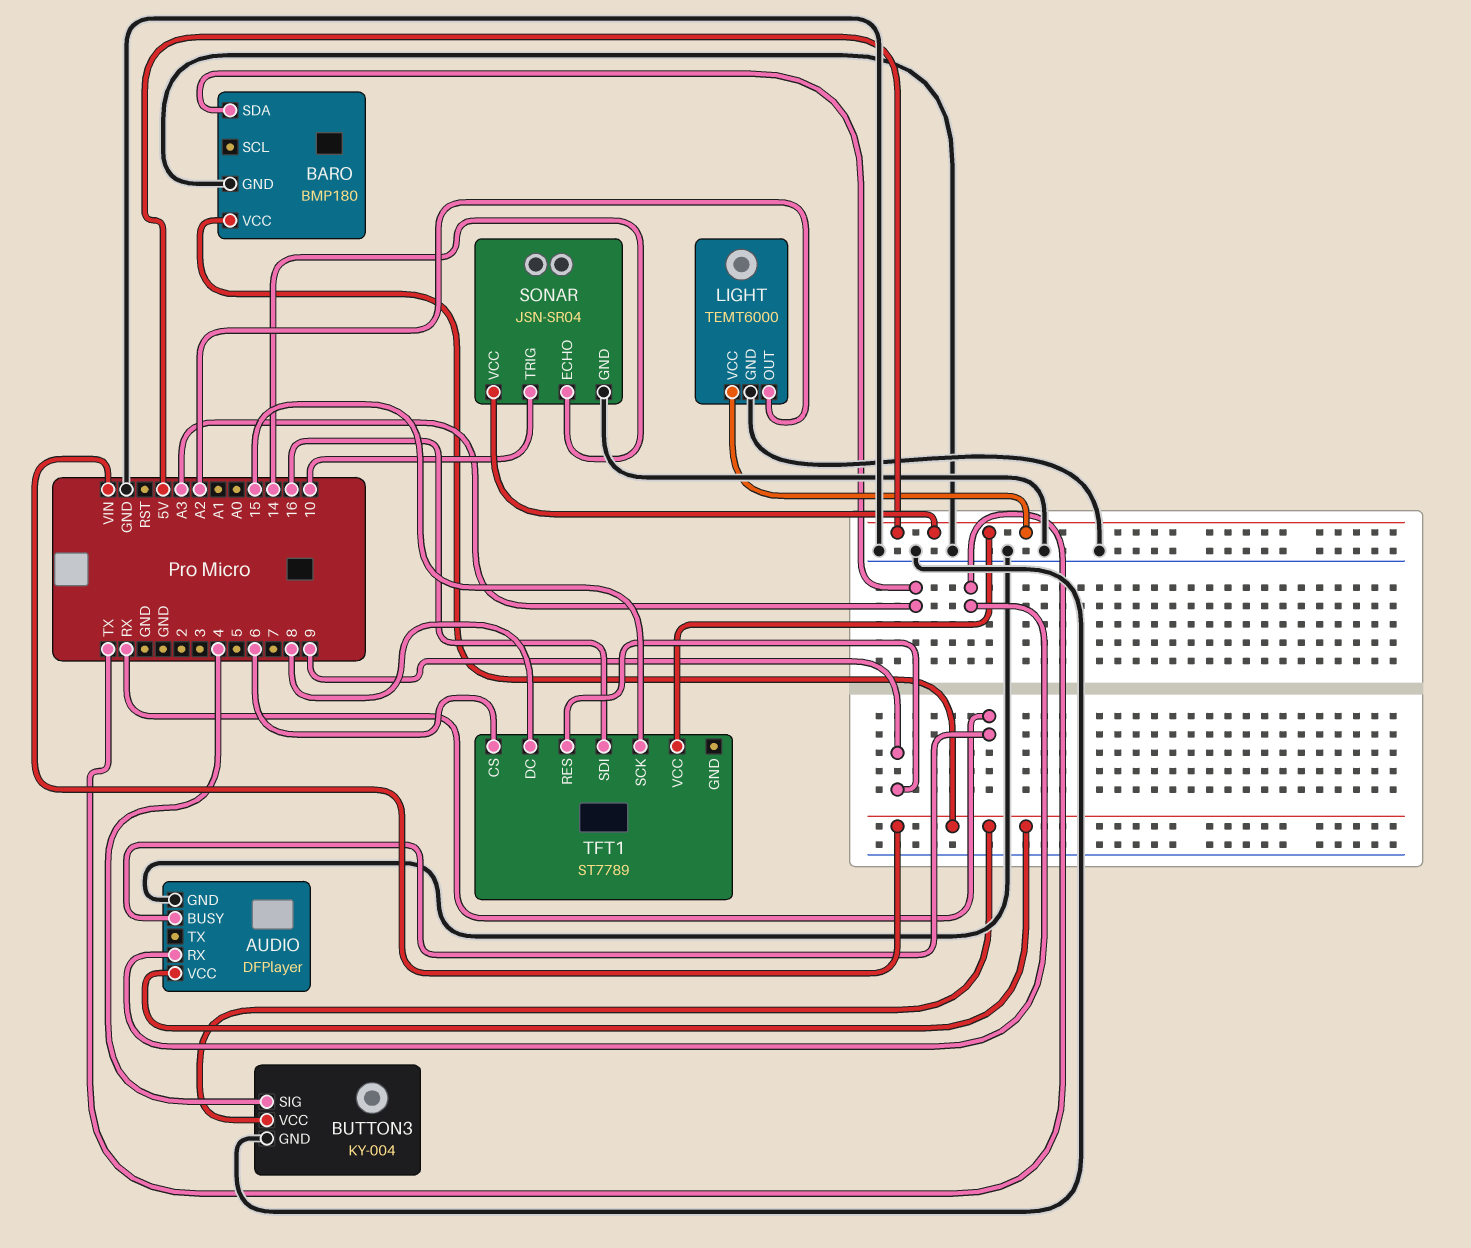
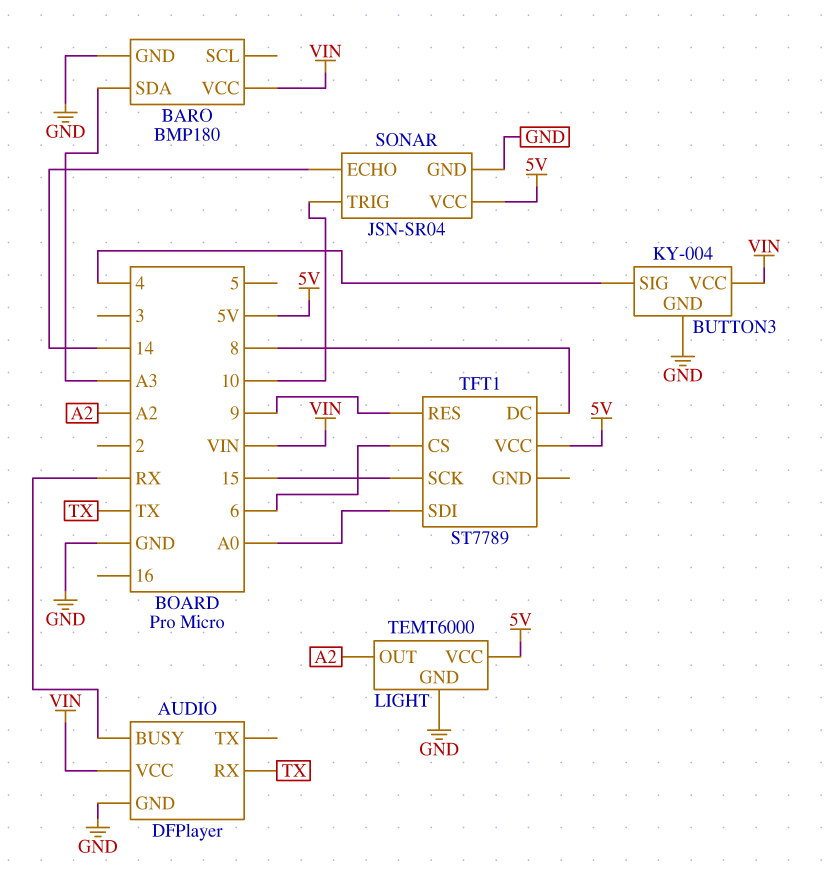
TFT1 pin SDI: 16 -> A0

